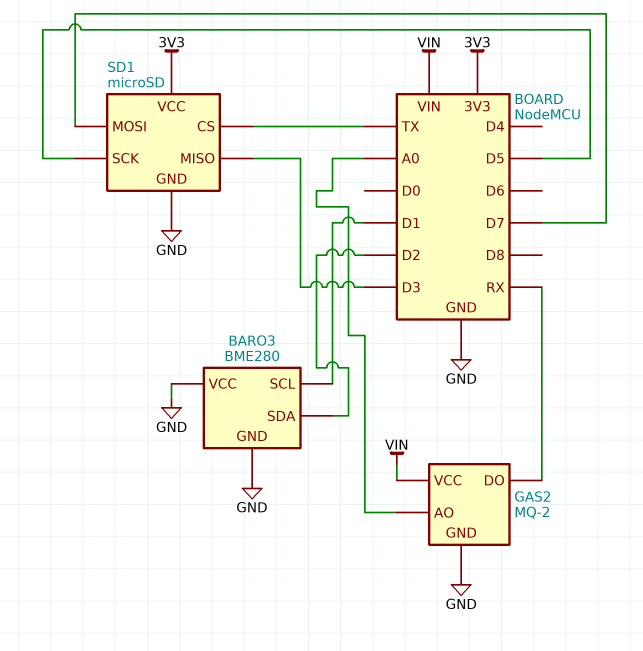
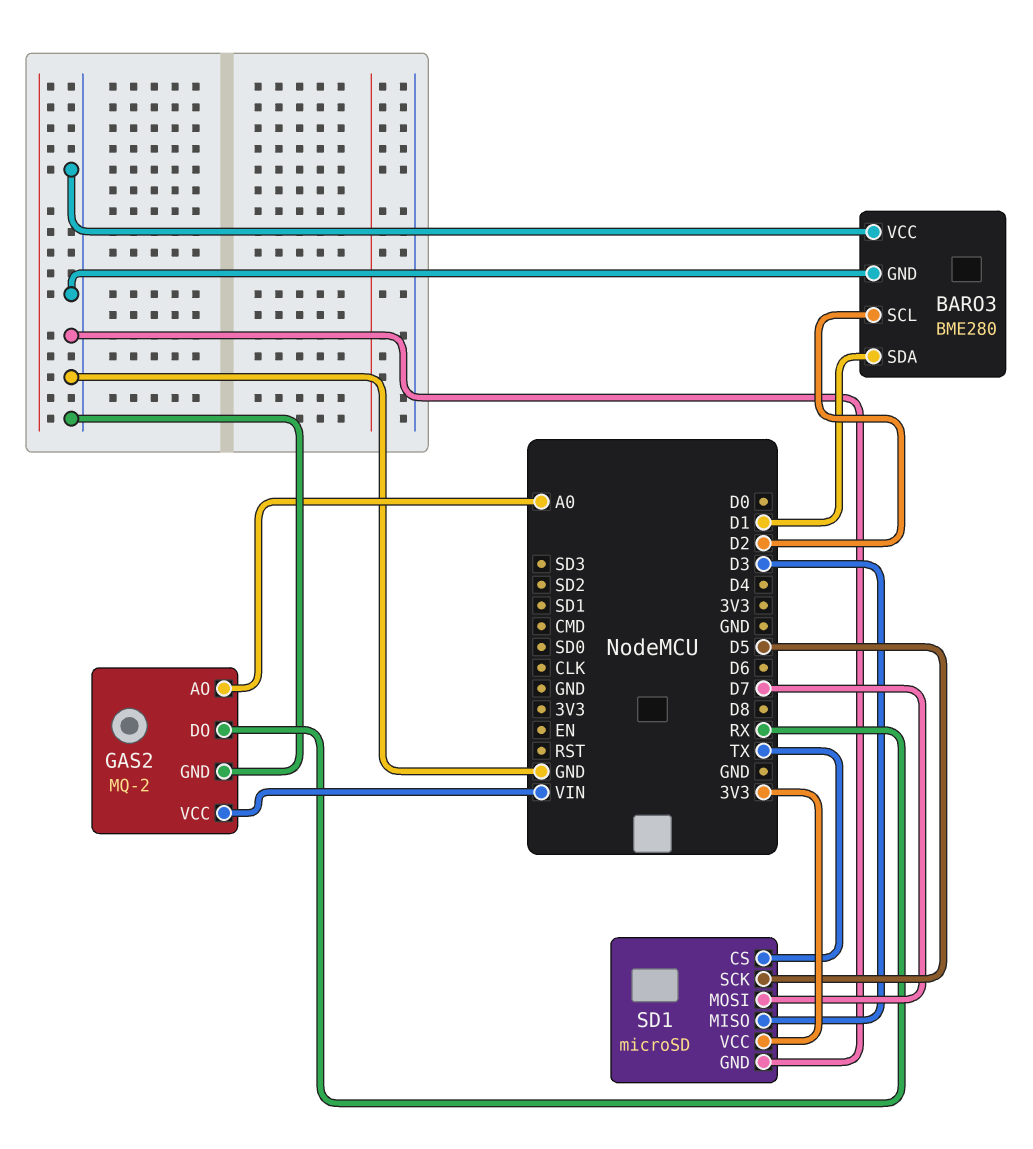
BARO3 pin SCL: D1 -> D2
BARO3 pin SDA: D2 -> D1

